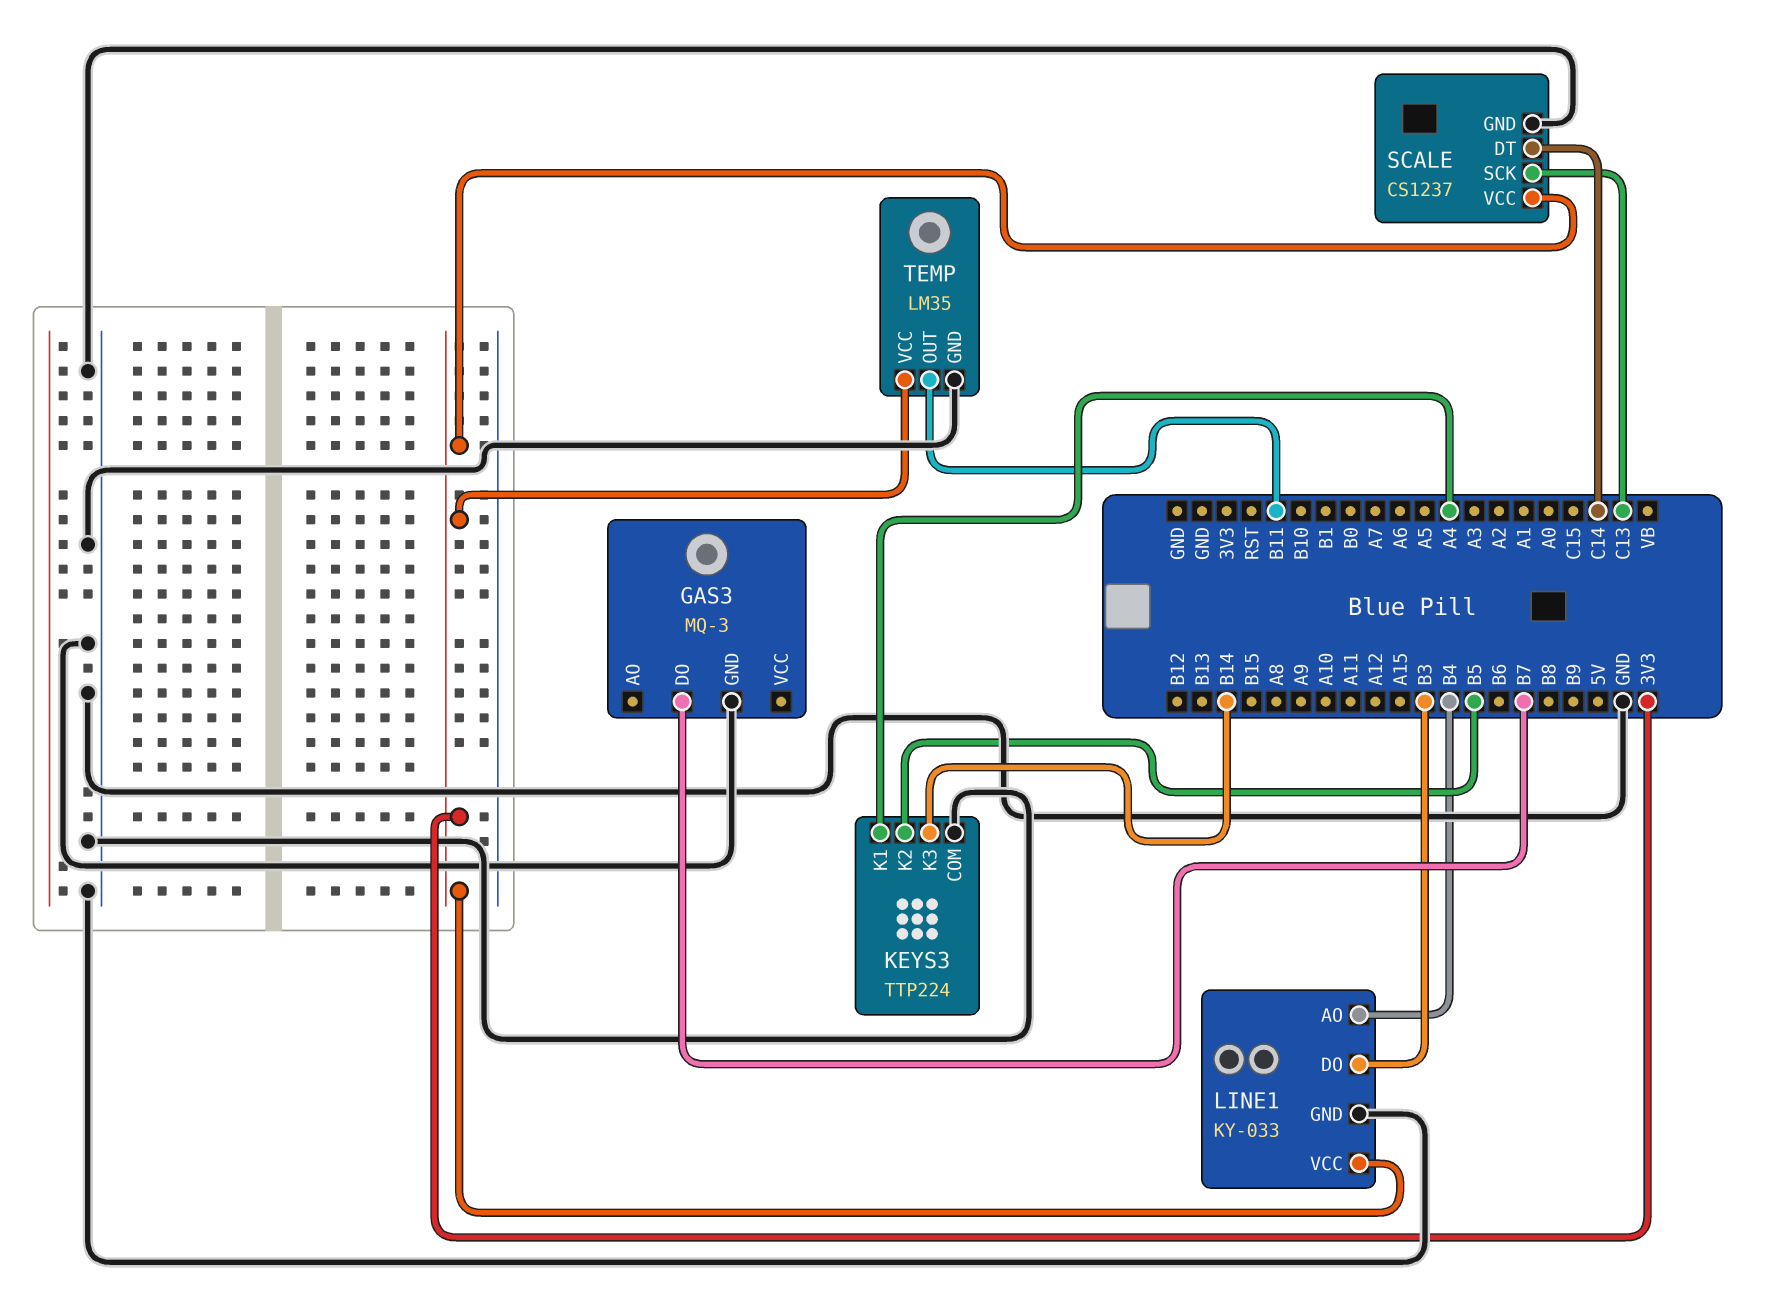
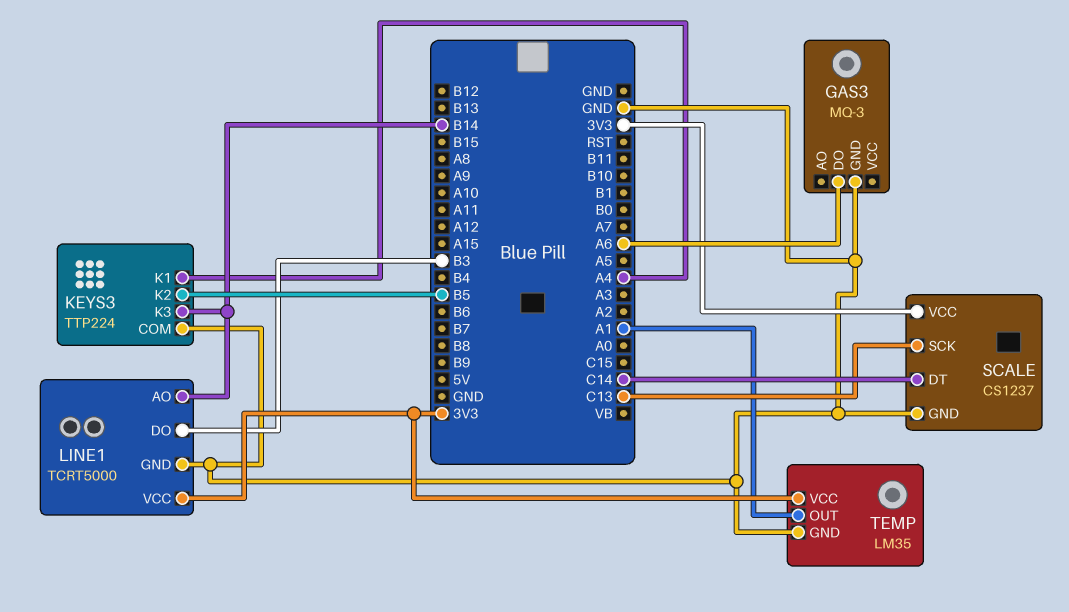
GAS3 pin DO: B7 -> A6
LINE1: KY-033 -> TCRT5000
LINE1 pin AO: B4 -> B14
TEMP pin OUT: B11 -> A1

